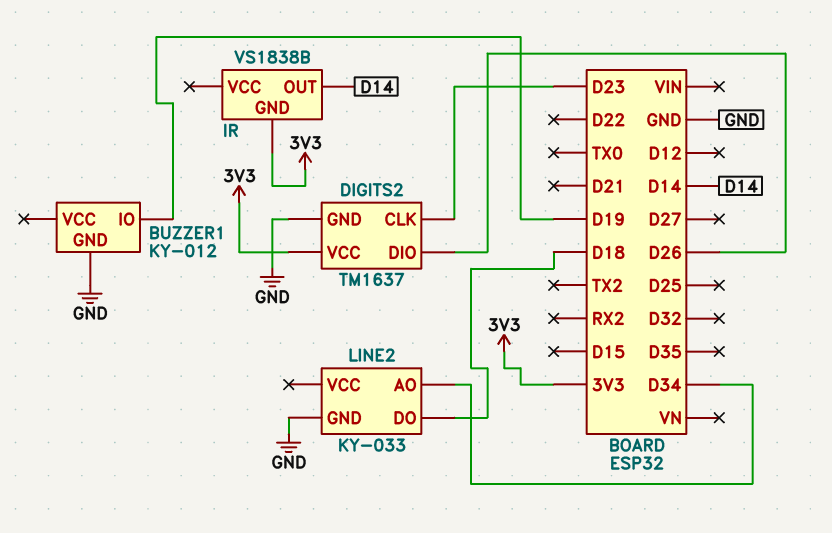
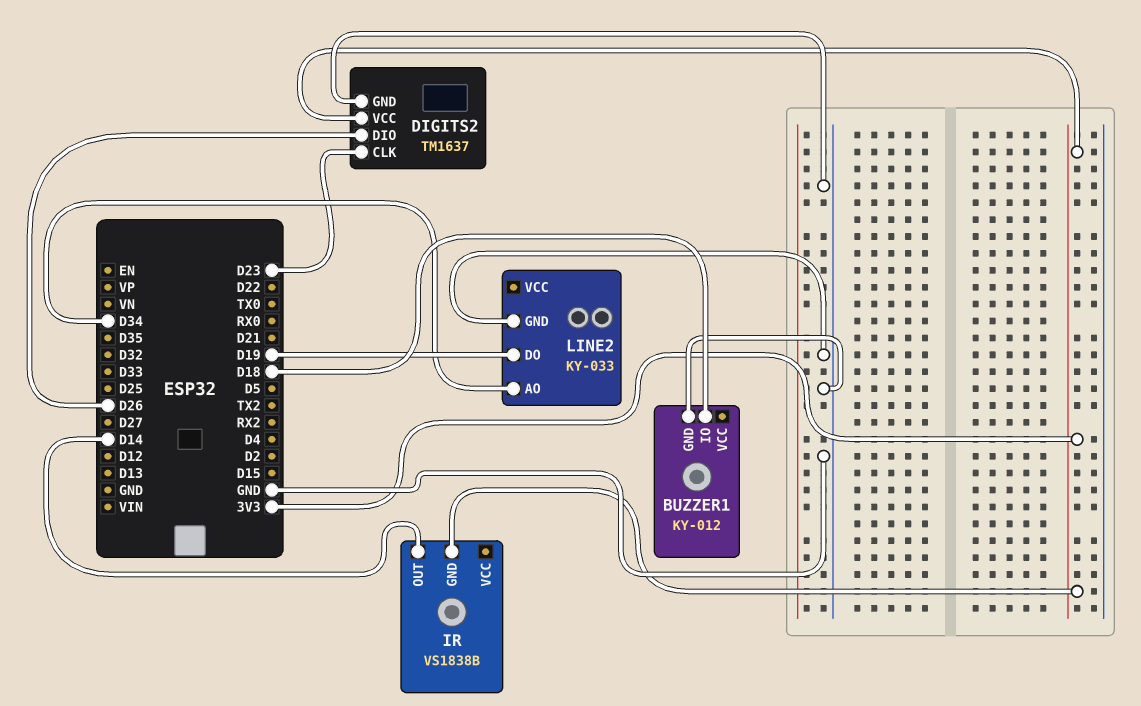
BUZZER1 pin IO: D19 -> D18
LINE2 pin DO: D18 -> D19

